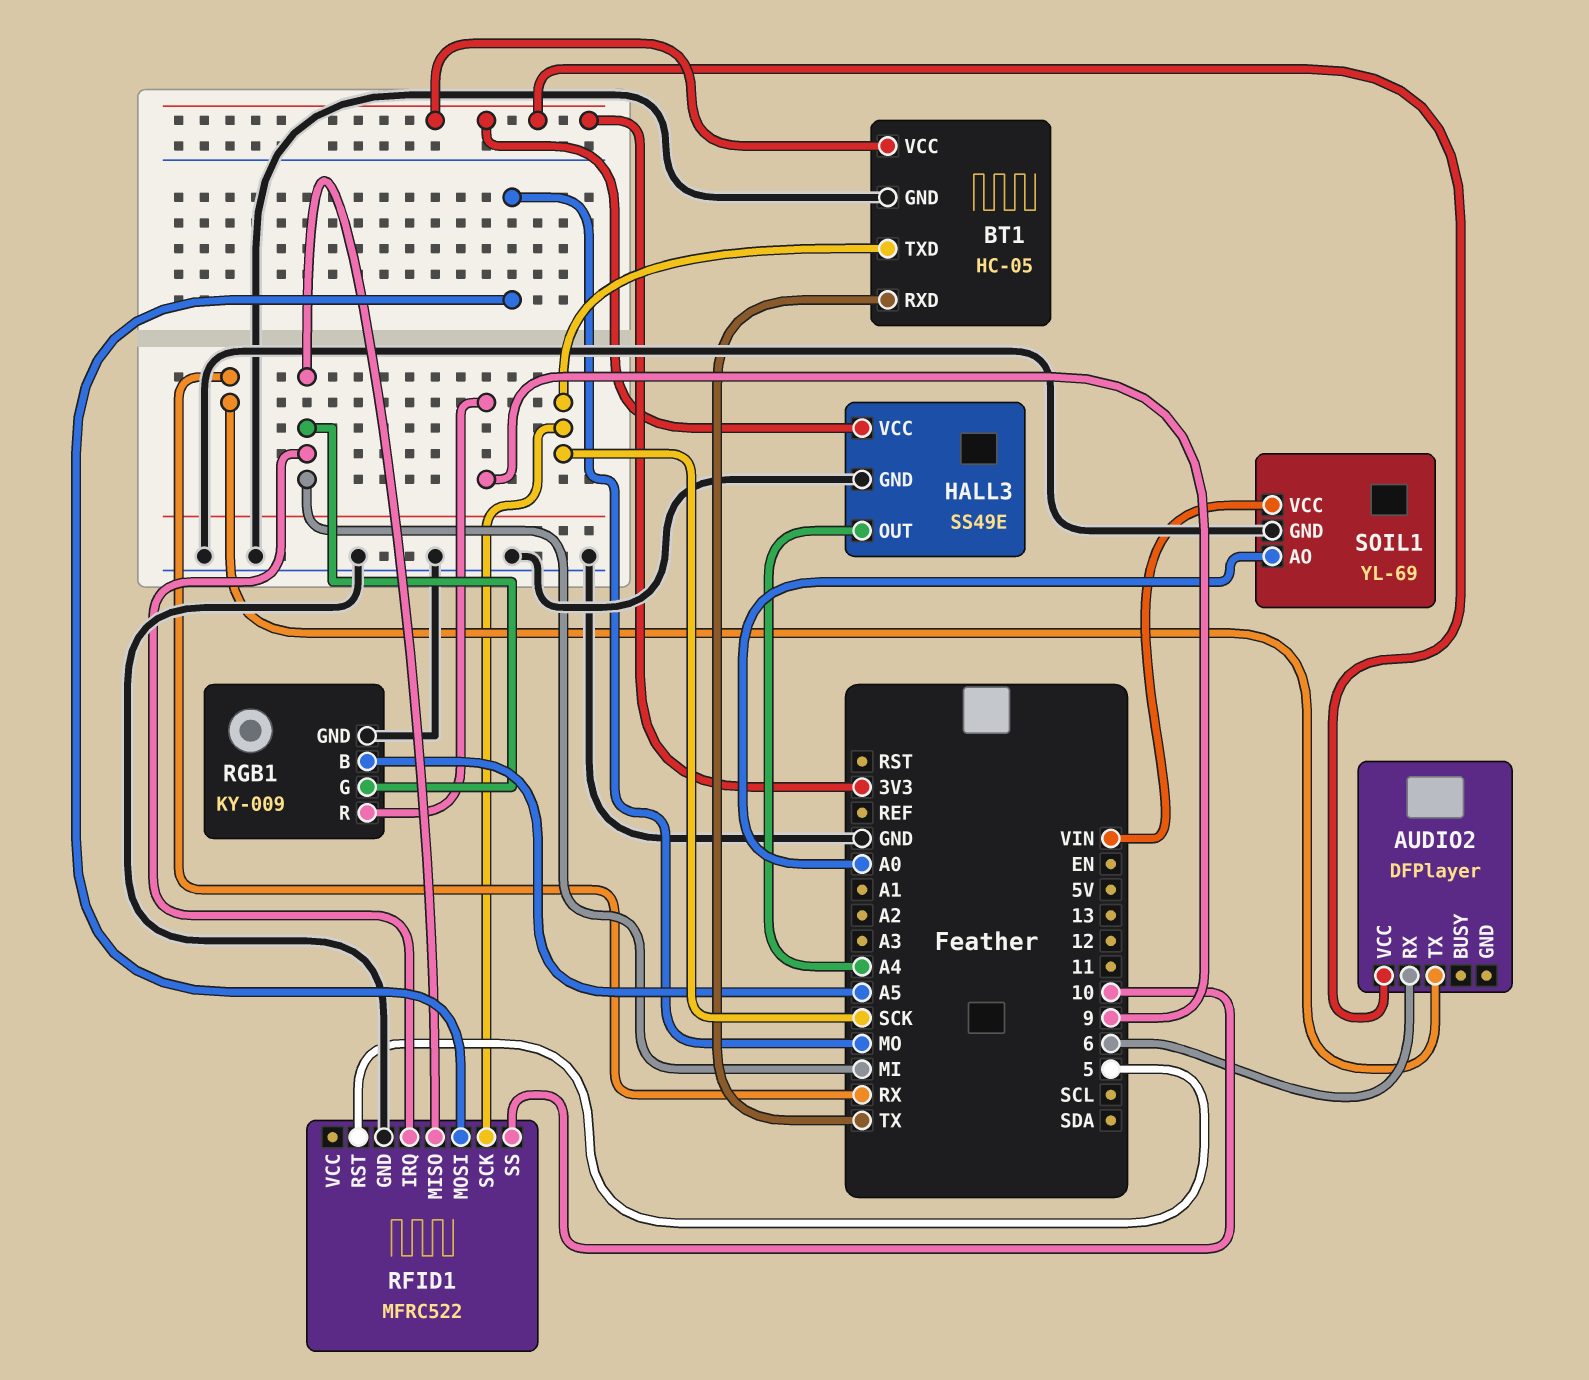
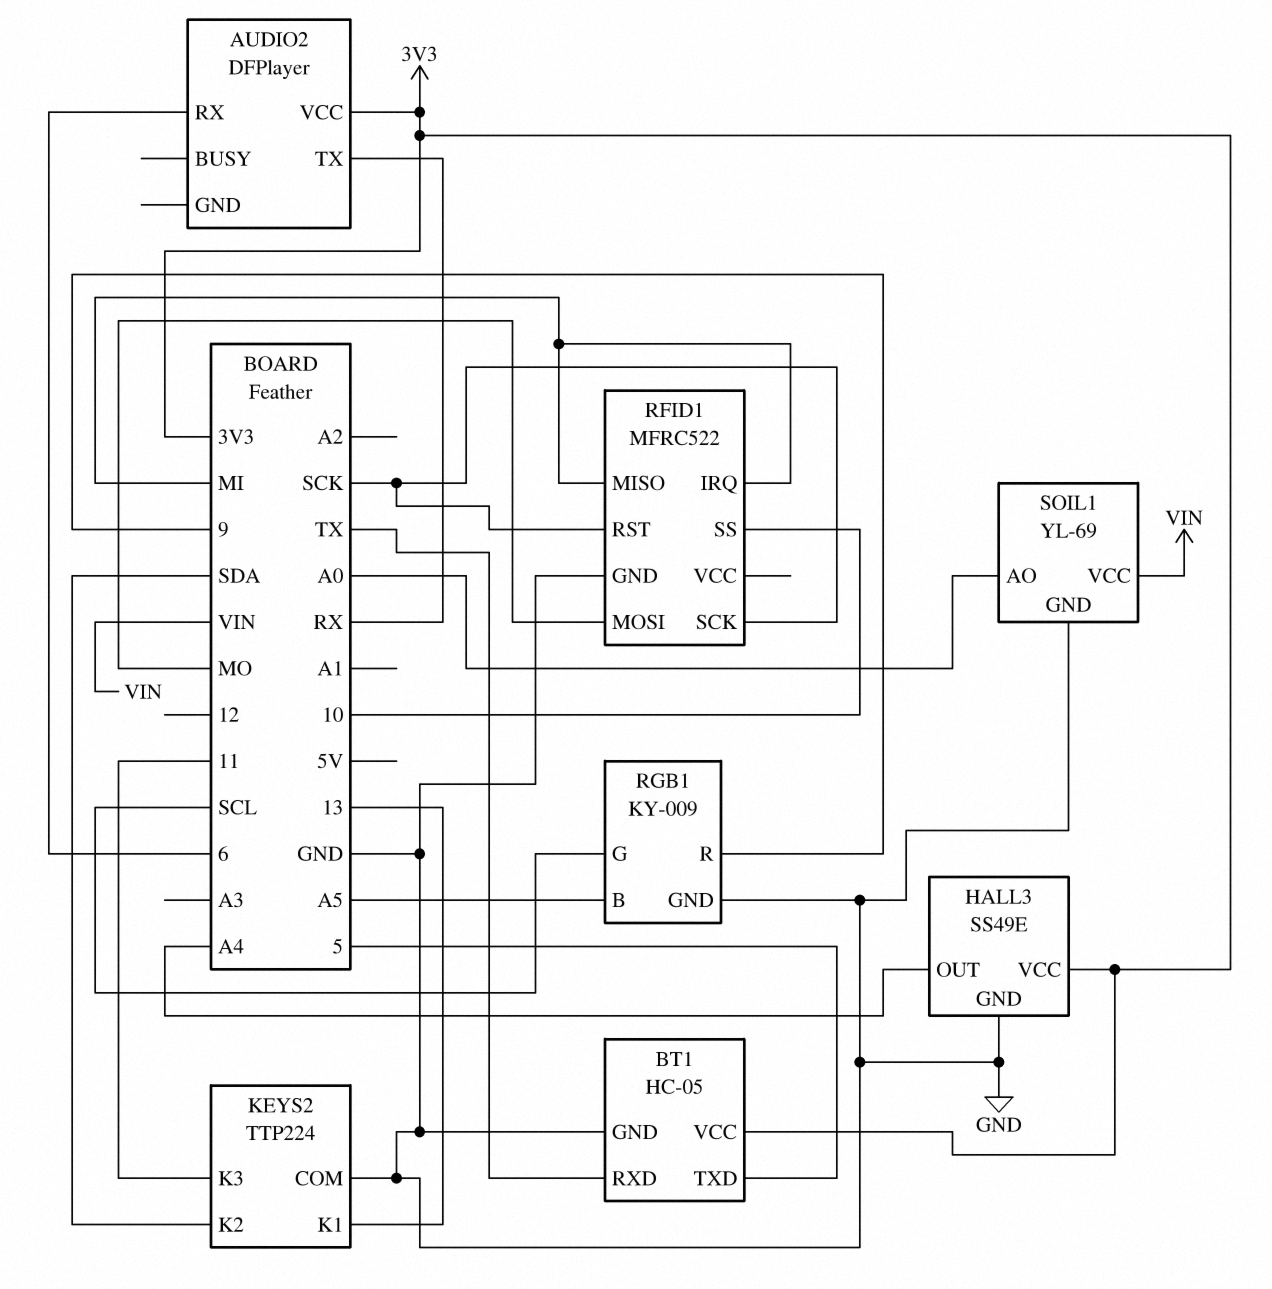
BT1 pin TXD: SCK -> 5
KEYS2: none -> TTP224
KEYS2 pin COM: none -> GND
KEYS2 pin K1: none -> 13
KEYS2 pin K2: none -> SDA
KEYS2 pin K3: none -> 11
RFID1 pin RST: 5 -> SCK
RGB1 pin G: MI -> SCL

